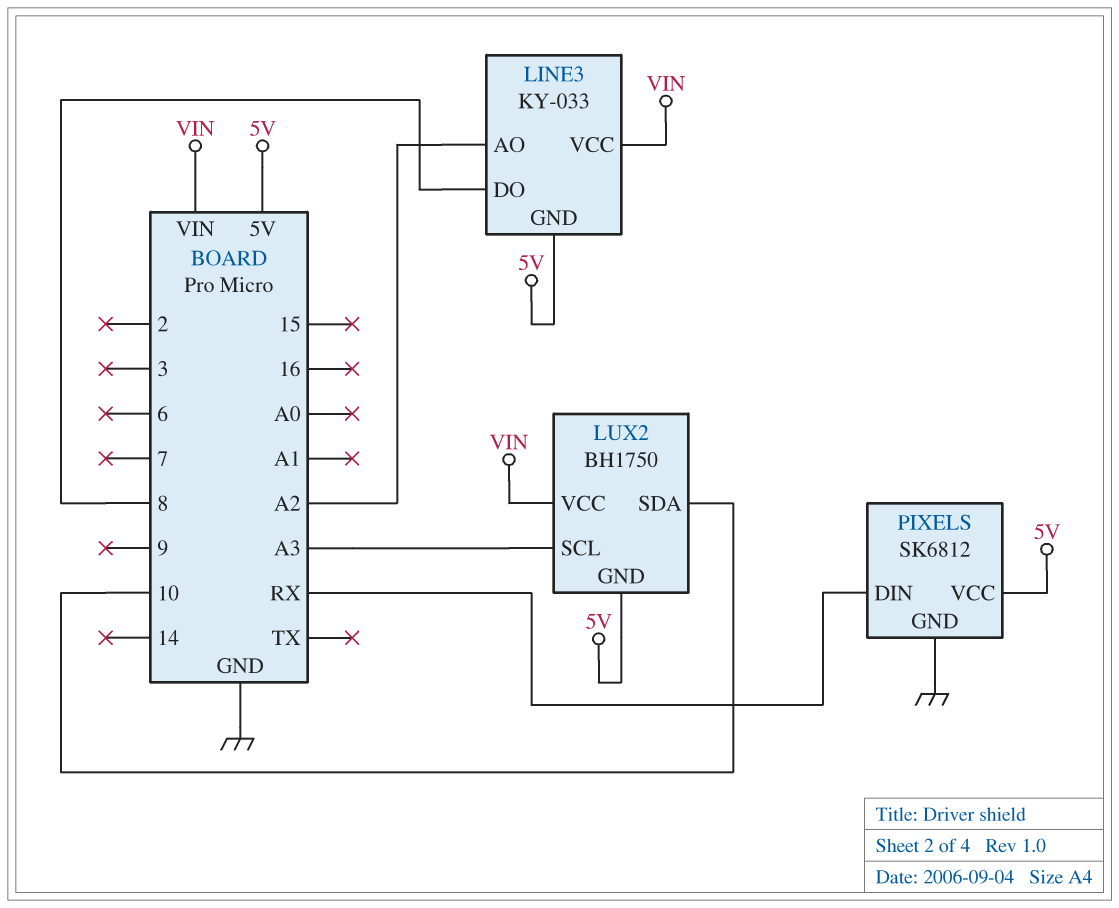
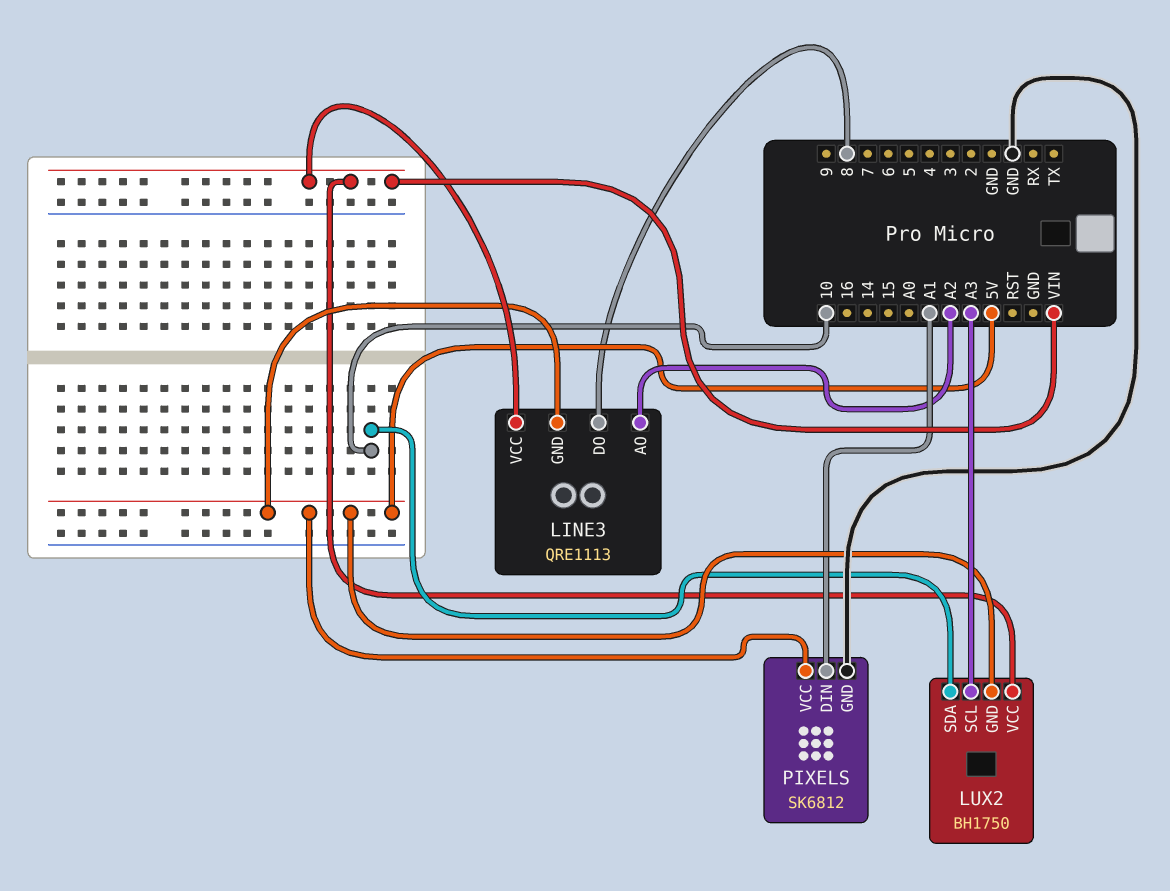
LINE3: KY-033 -> QRE1113
PIXELS pin DIN: RX -> A1

